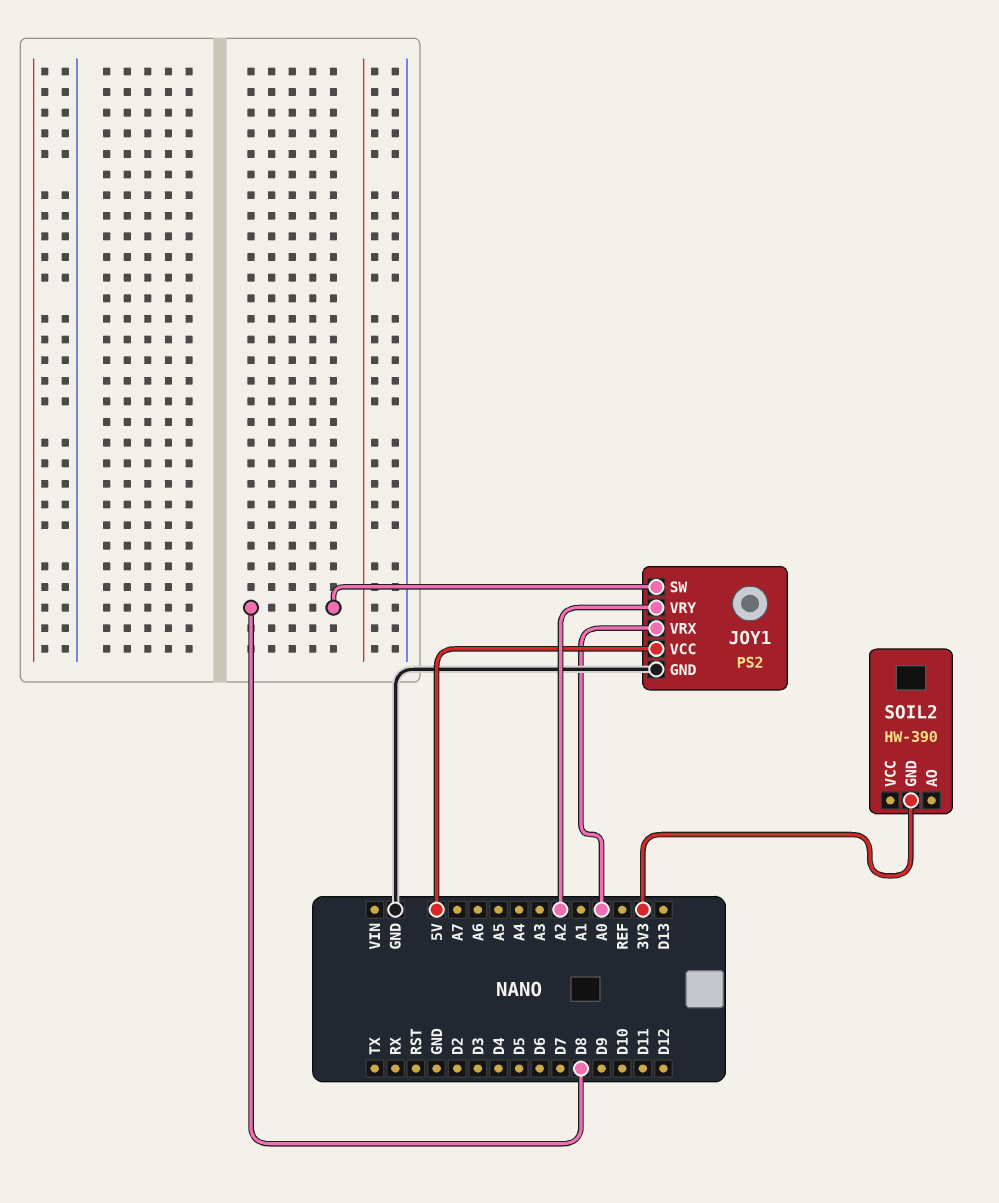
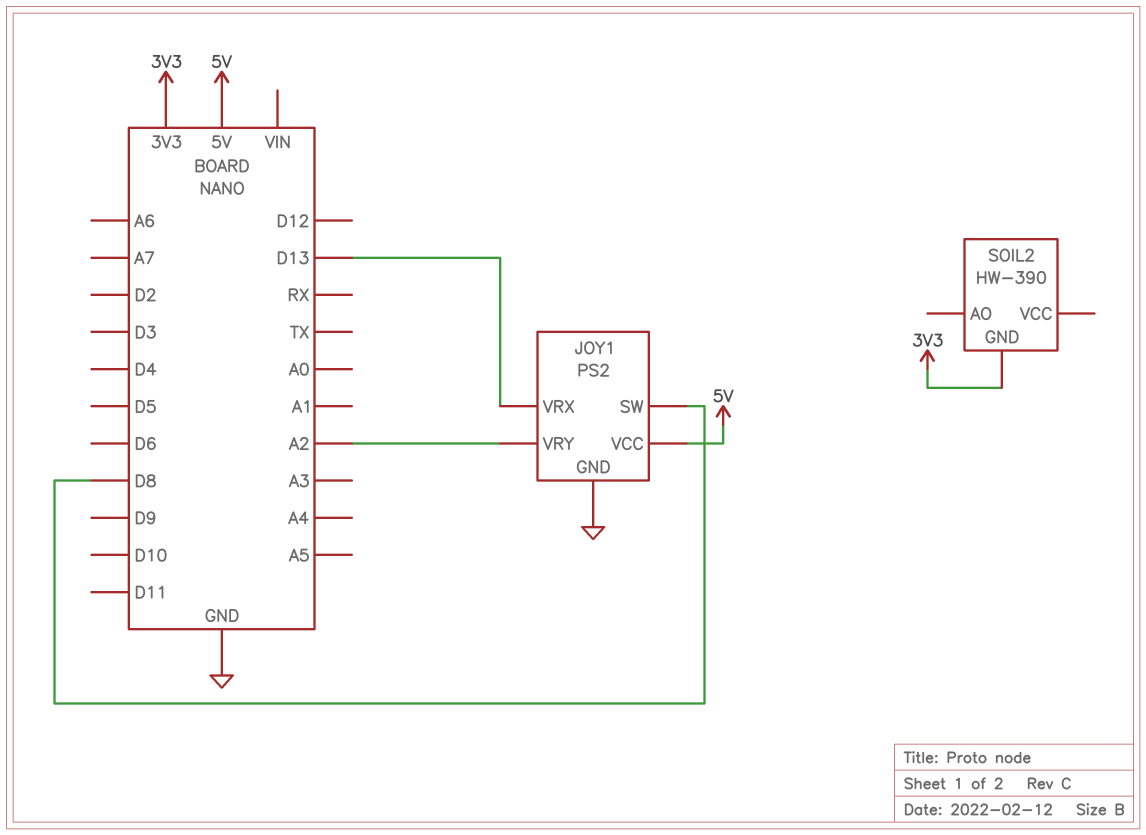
JOY1 pin VRX: A0 -> D13

